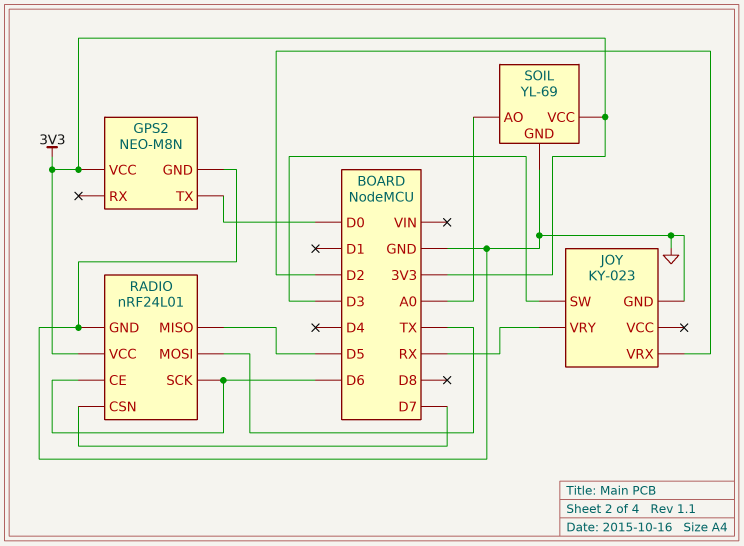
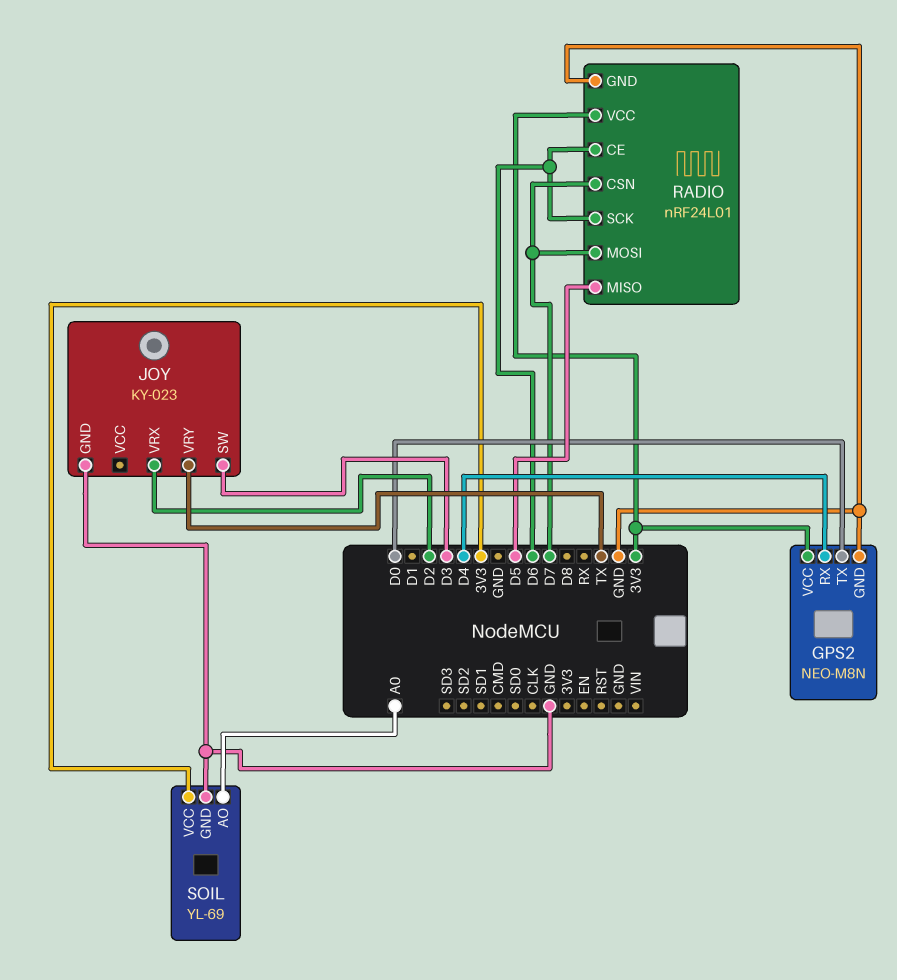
GPS2 pin RX: none -> D4
JOY pin VRY: RX -> TX
RADIO pin MOSI: TX -> D7

